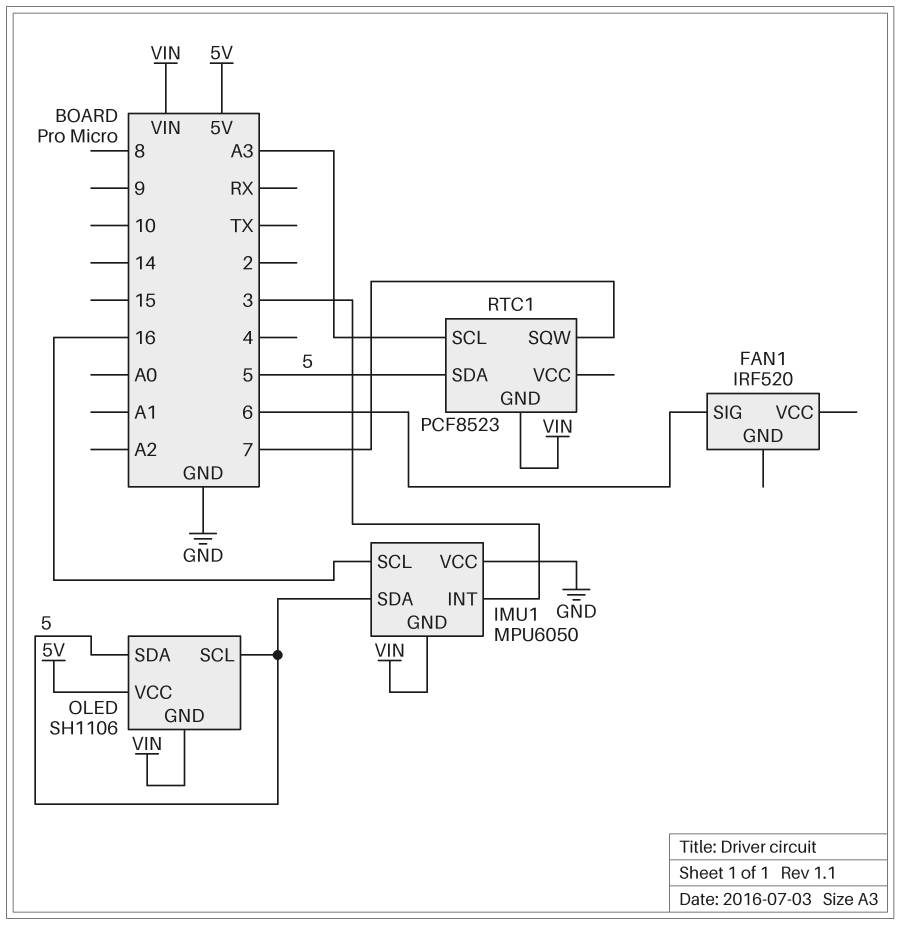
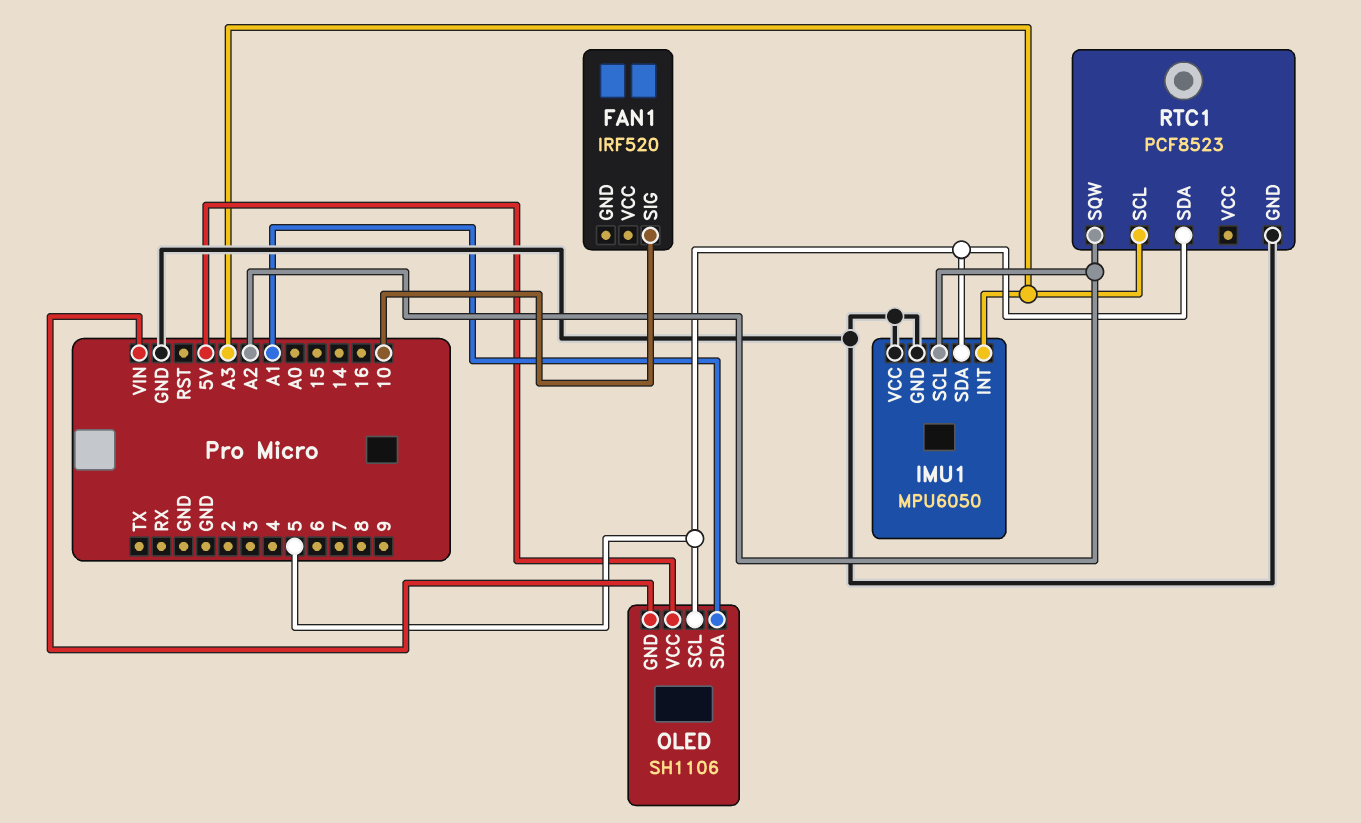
FAN1 pin SIG: 6 -> 10
IMU1 pin GND: VIN -> GND
IMU1 pin INT: 3 -> A3
IMU1 pin SCL: 16 -> A2
OLED pin SDA: 5 -> A1
RTC1 pin GND: VIN -> GND
RTC1 pin SQW: 7 -> A2

